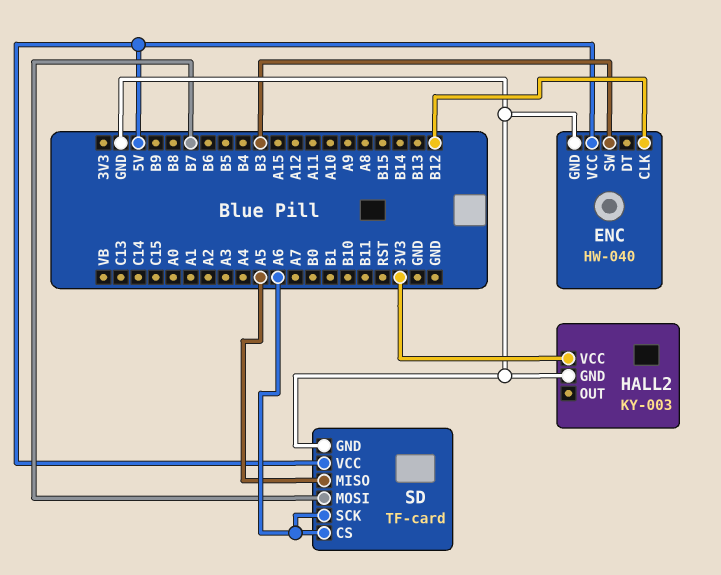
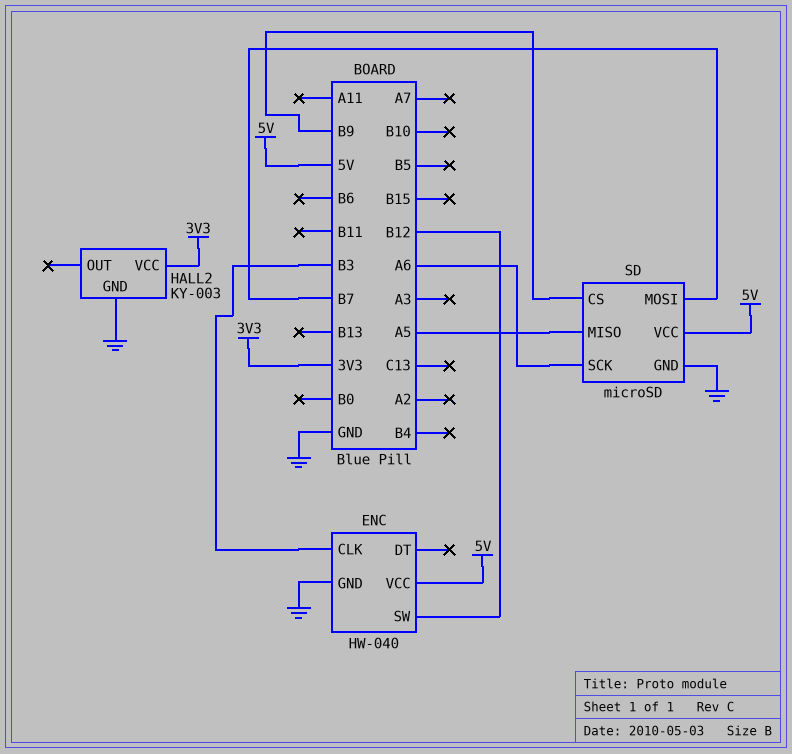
ENC pin CLK: B12 -> B3
ENC pin SW: B3 -> B12
SD: TF-card -> microSD
SD pin CS: A6 -> B9

